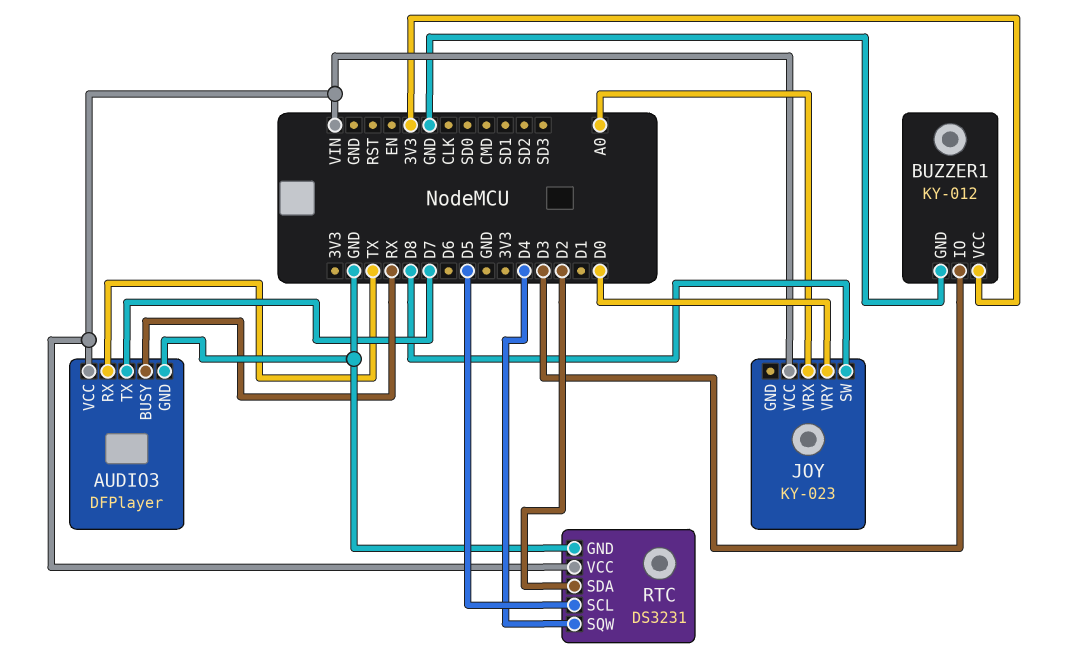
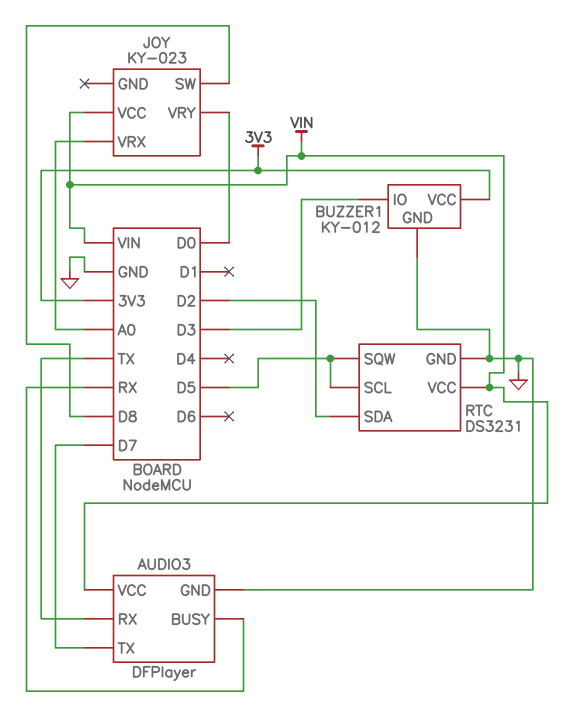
RTC pin SQW: D4 -> D5

